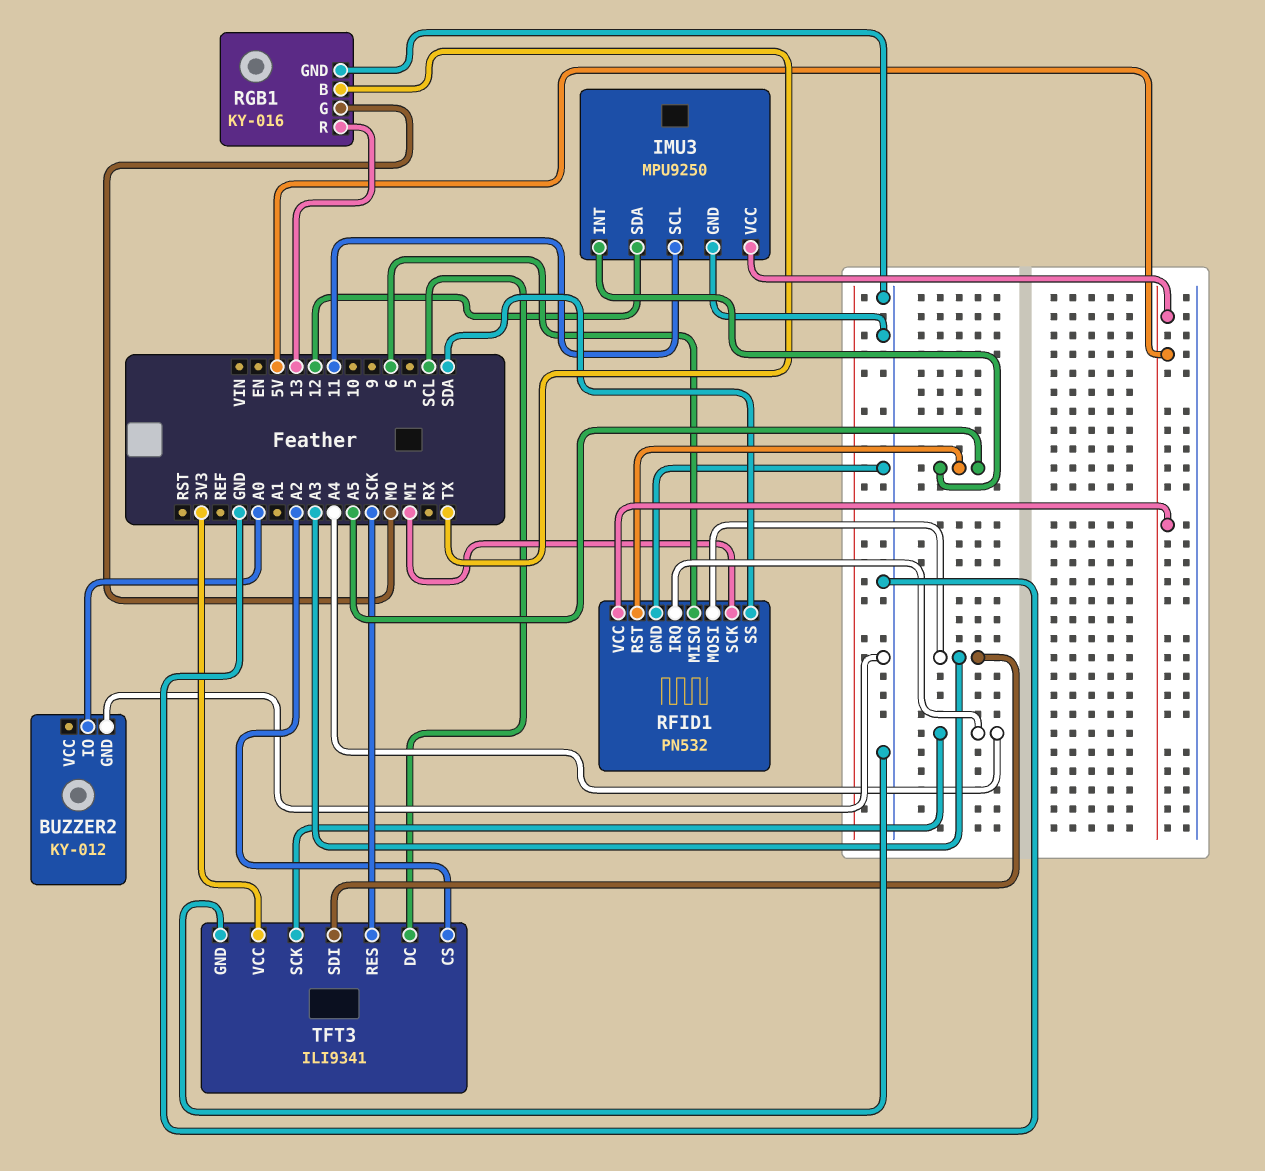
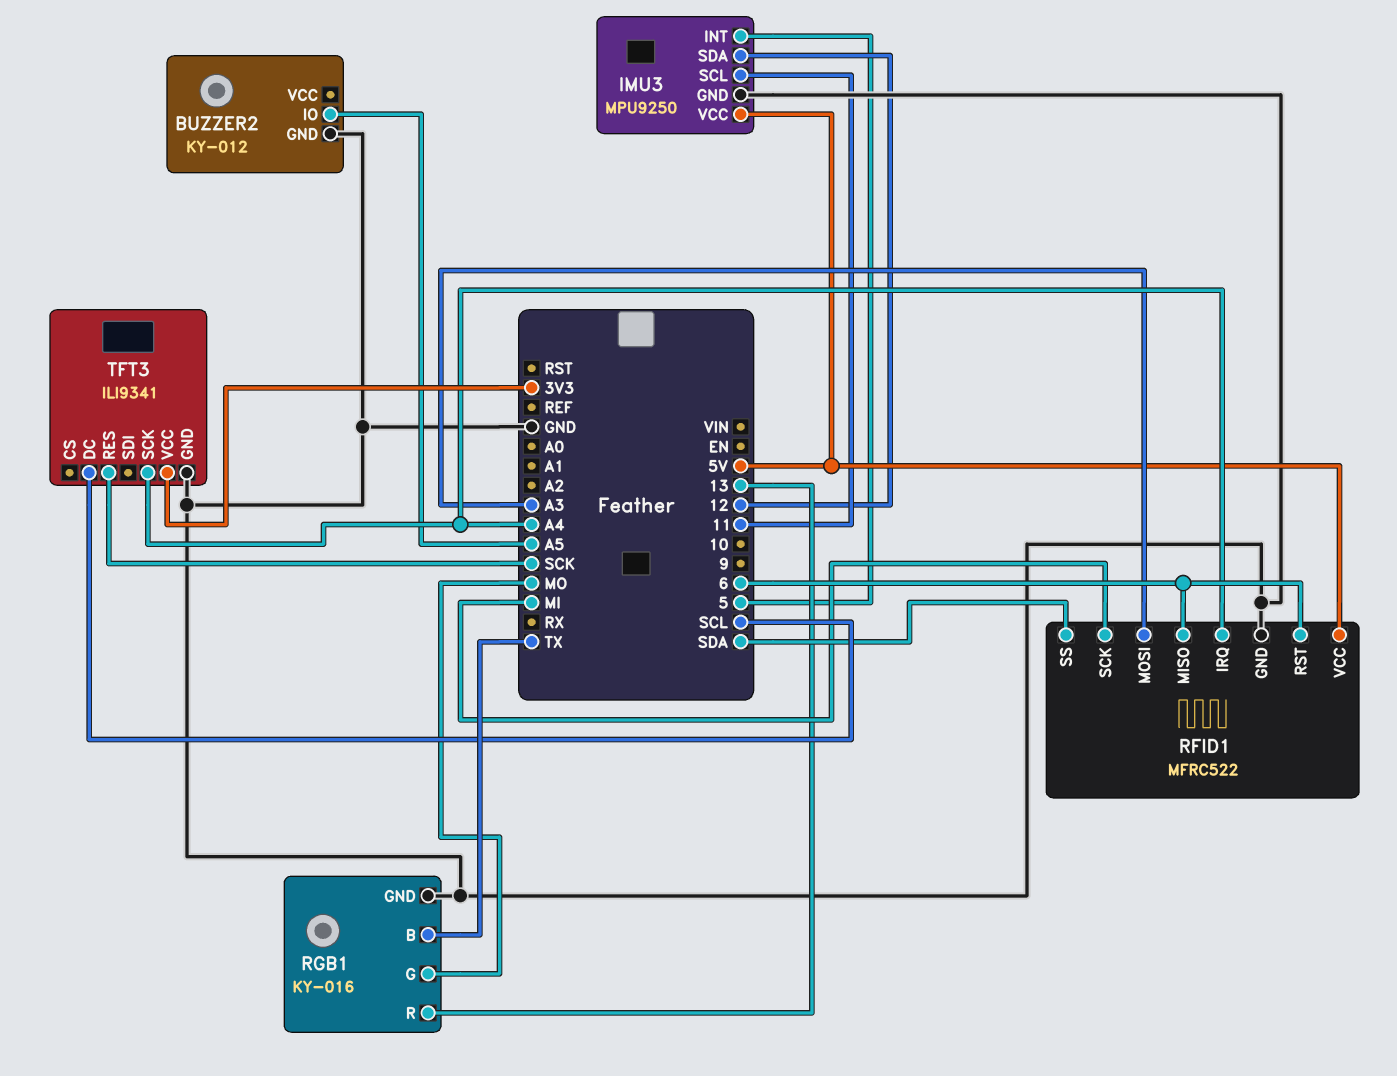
BUZZER2 pin IO: A0 -> A5
IMU3 pin INT: A5 -> 5
RFID1: PN532 -> MFRC522
RFID1 pin RST: A5 -> 6
TFT3 pin CS: A2 -> none
TFT3 pin SDI: A3 -> none

